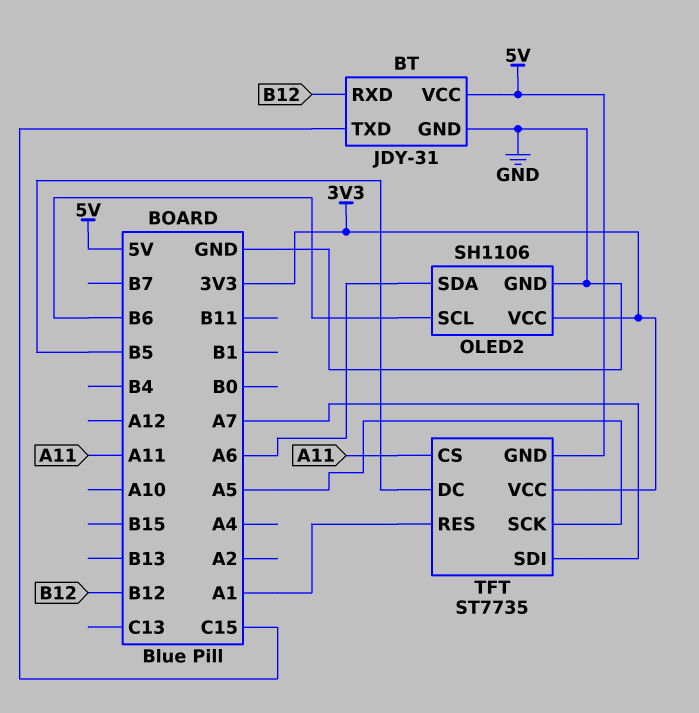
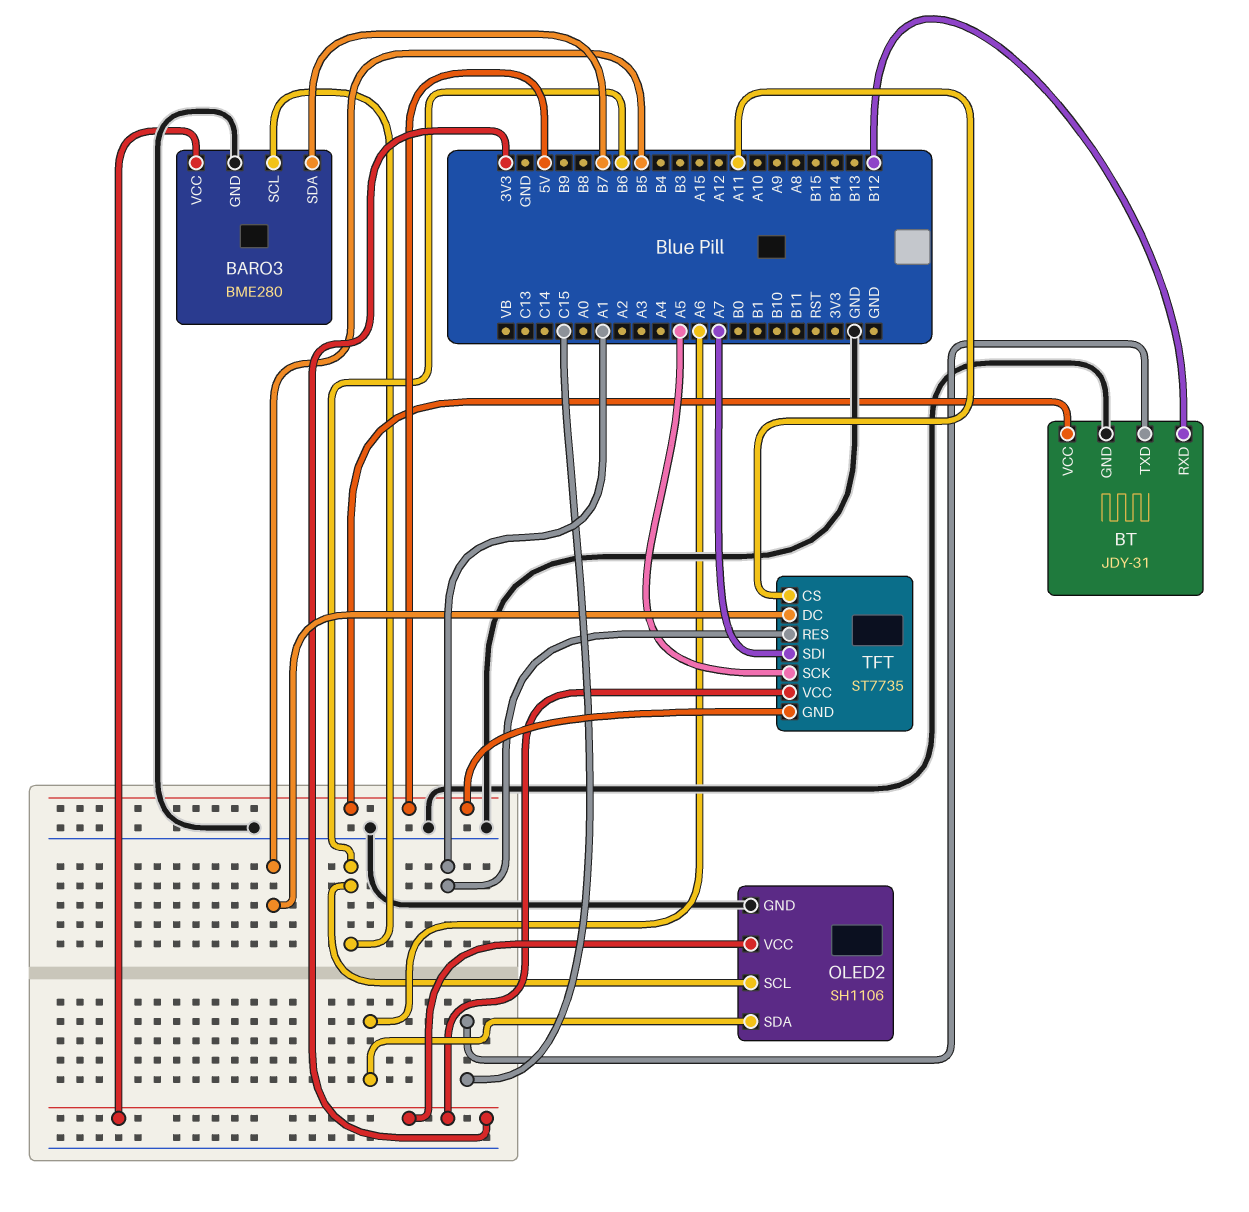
BARO3: none -> BME280
BARO3 pin GND: none -> GND
BARO3 pin SCL: none -> B6
BARO3 pin SDA: none -> B7
BARO3 pin VCC: none -> 3V3

